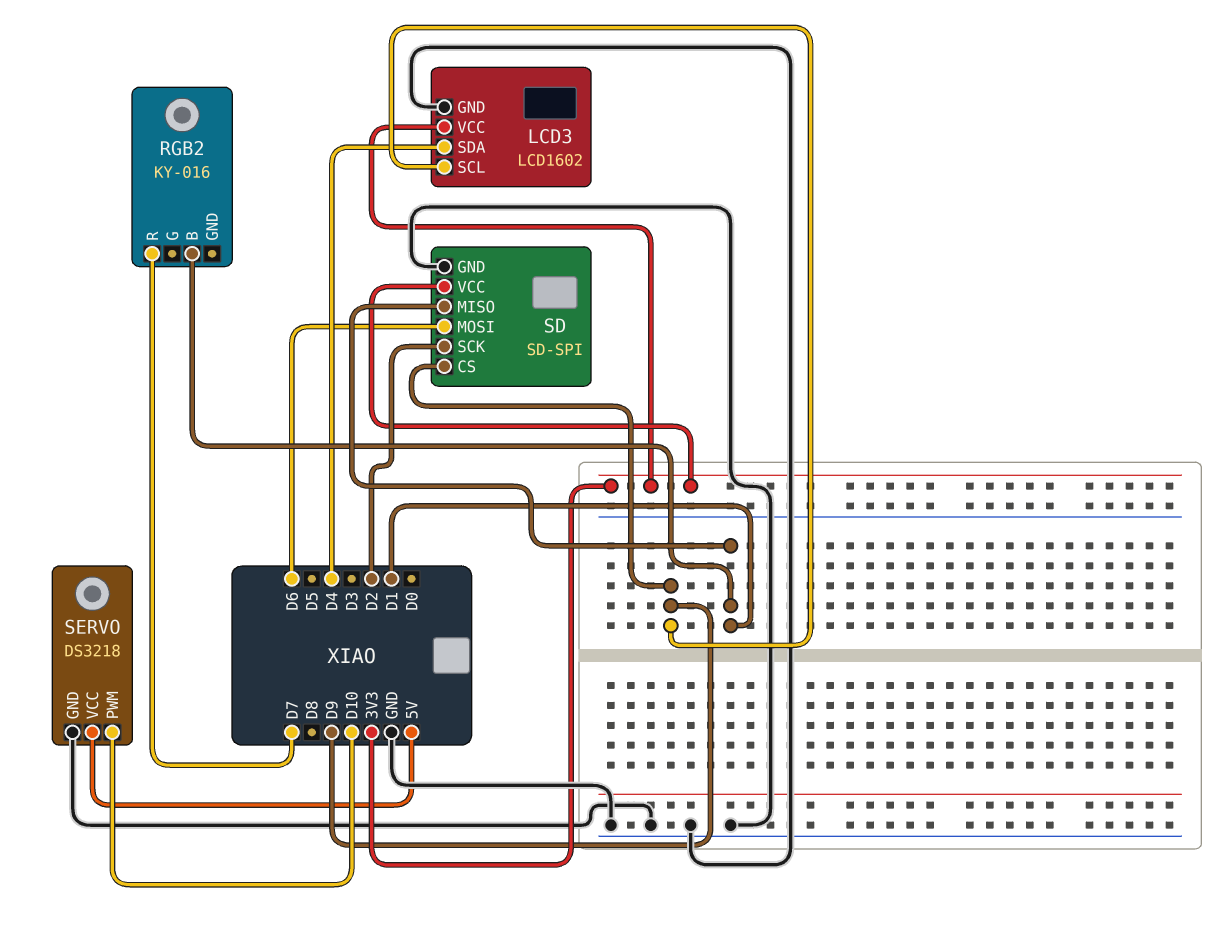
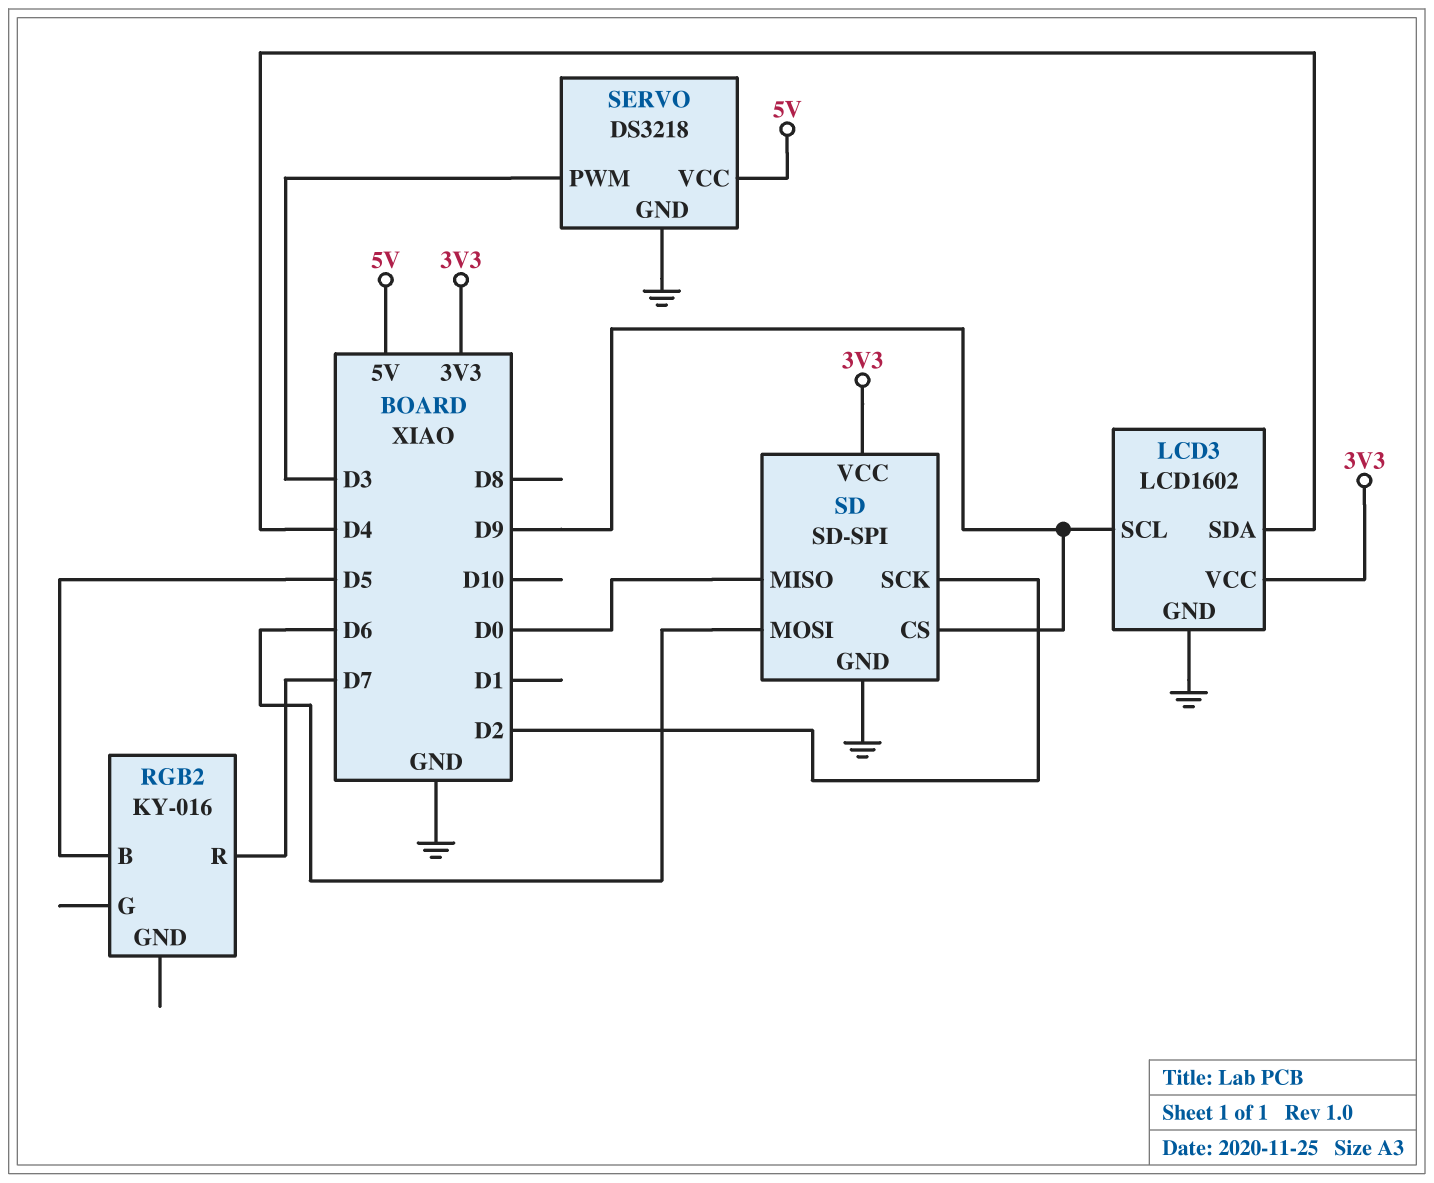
RGB2 pin B: D1 -> D5
SD pin MISO: D1 -> D0
SERVO pin PWM: D10 -> D3

